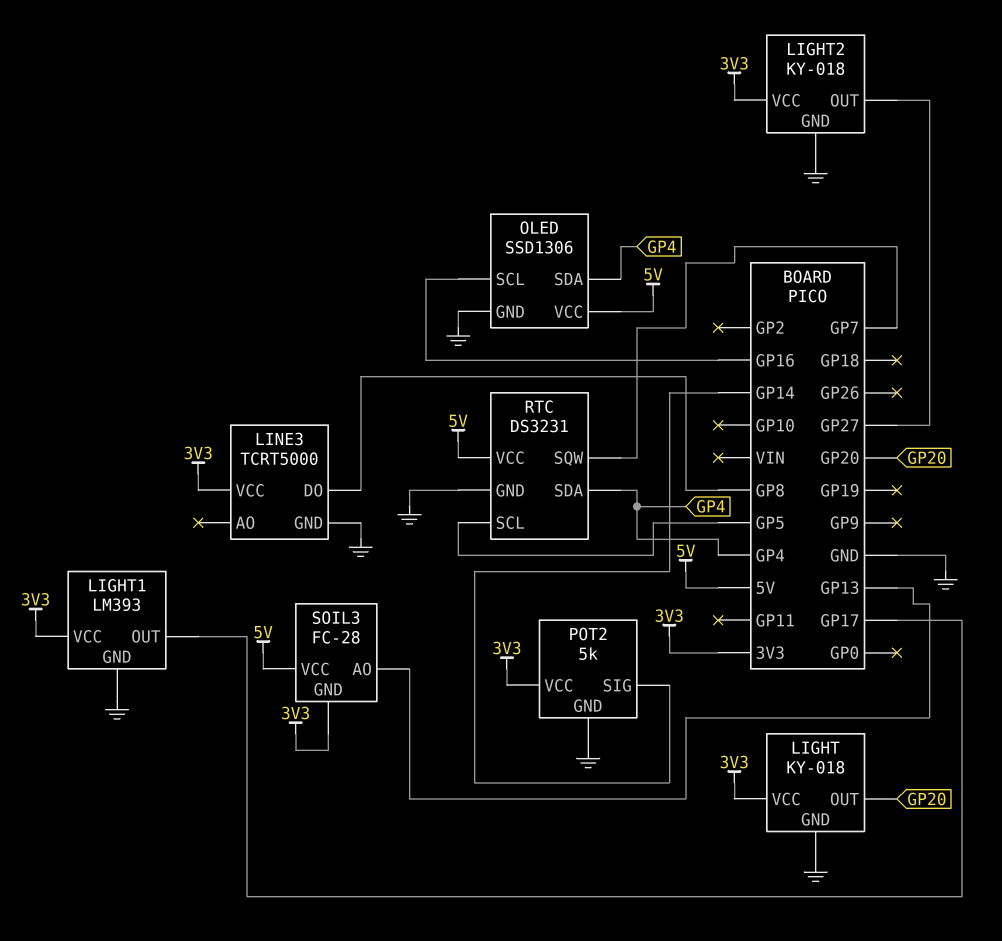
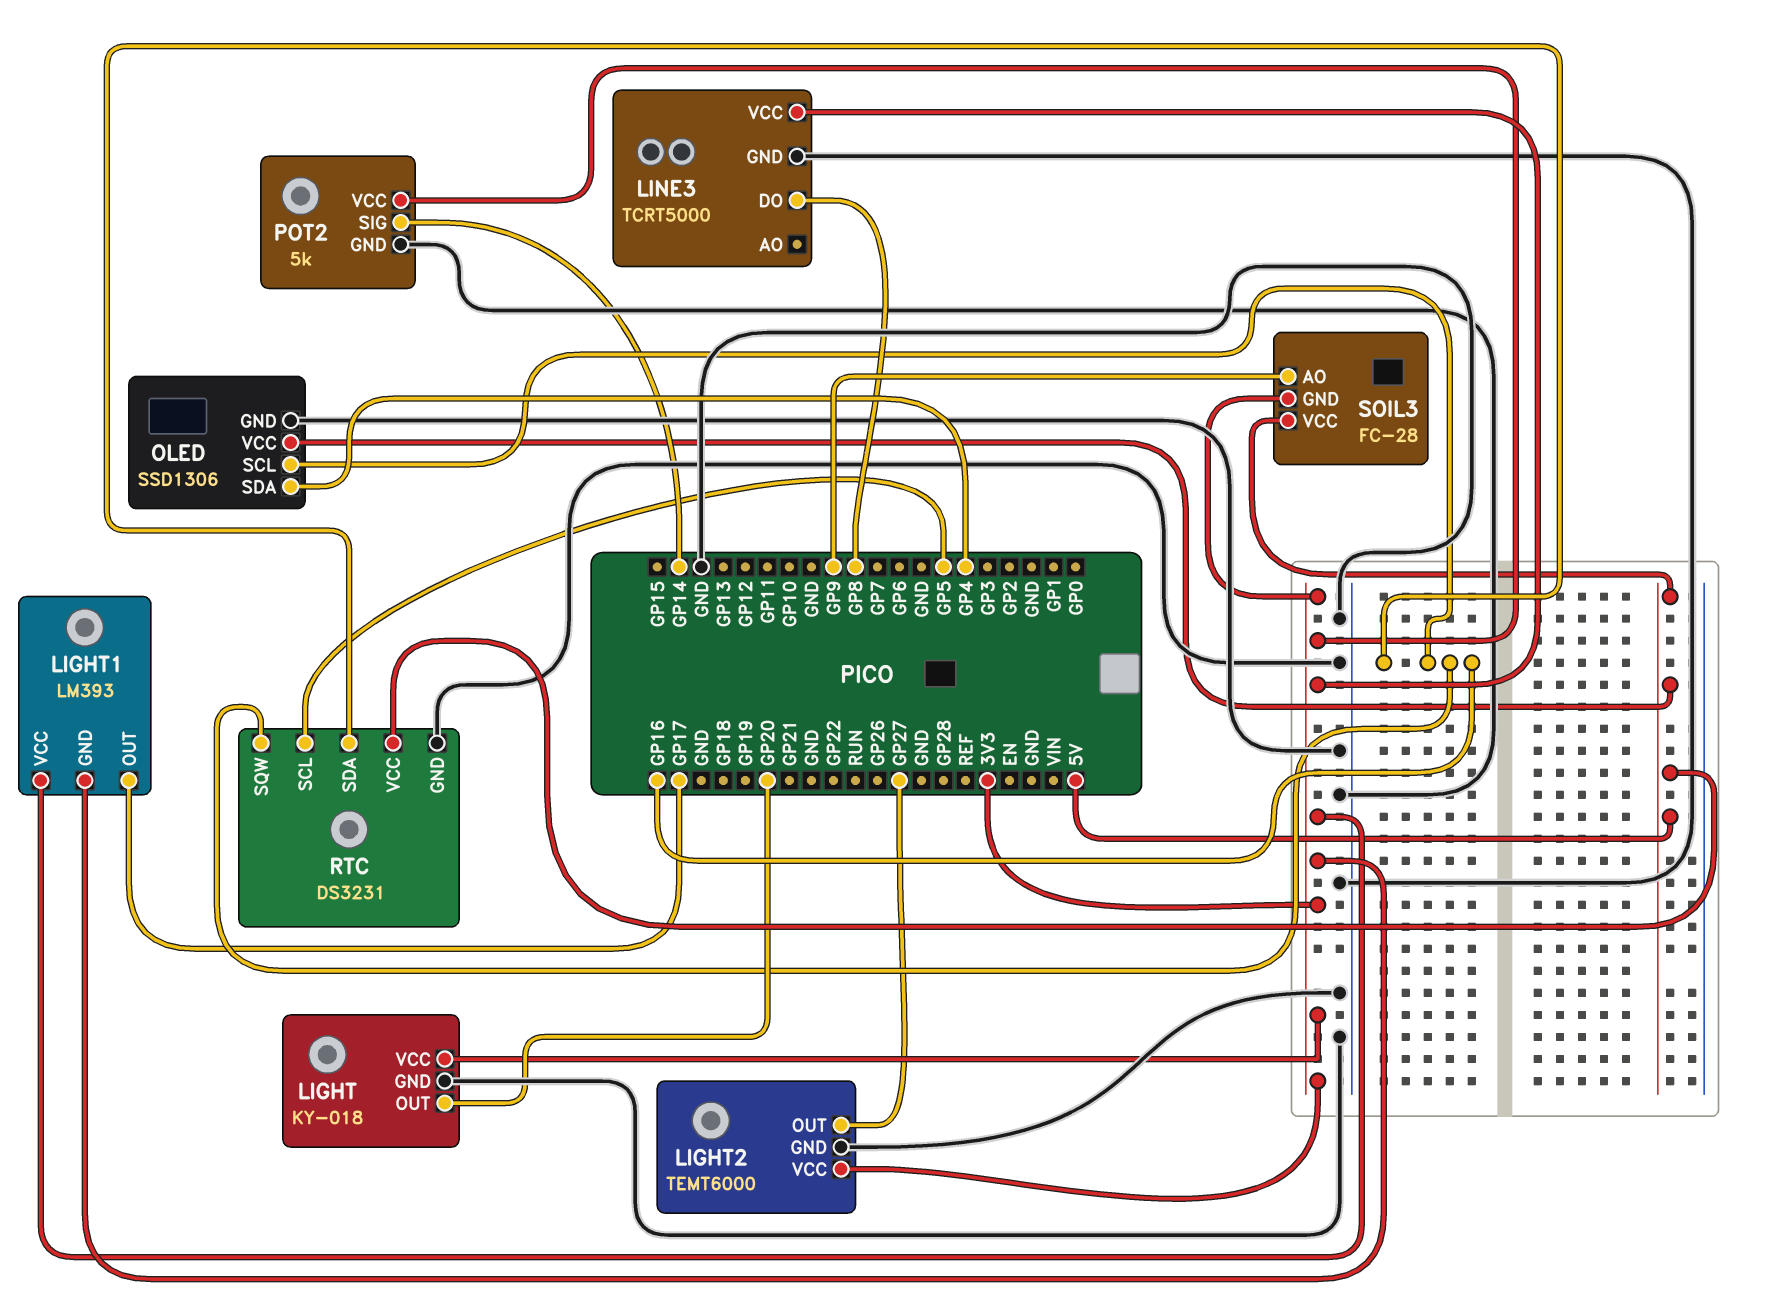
LIGHT1 pin GND: GND -> 3V3
LIGHT2: KY-018 -> TEMT6000
RTC pin SDA: GP4 -> GP16
RTC pin SQW: GP7 -> GP16
SOIL3 pin AO: GP13 -> GP9

